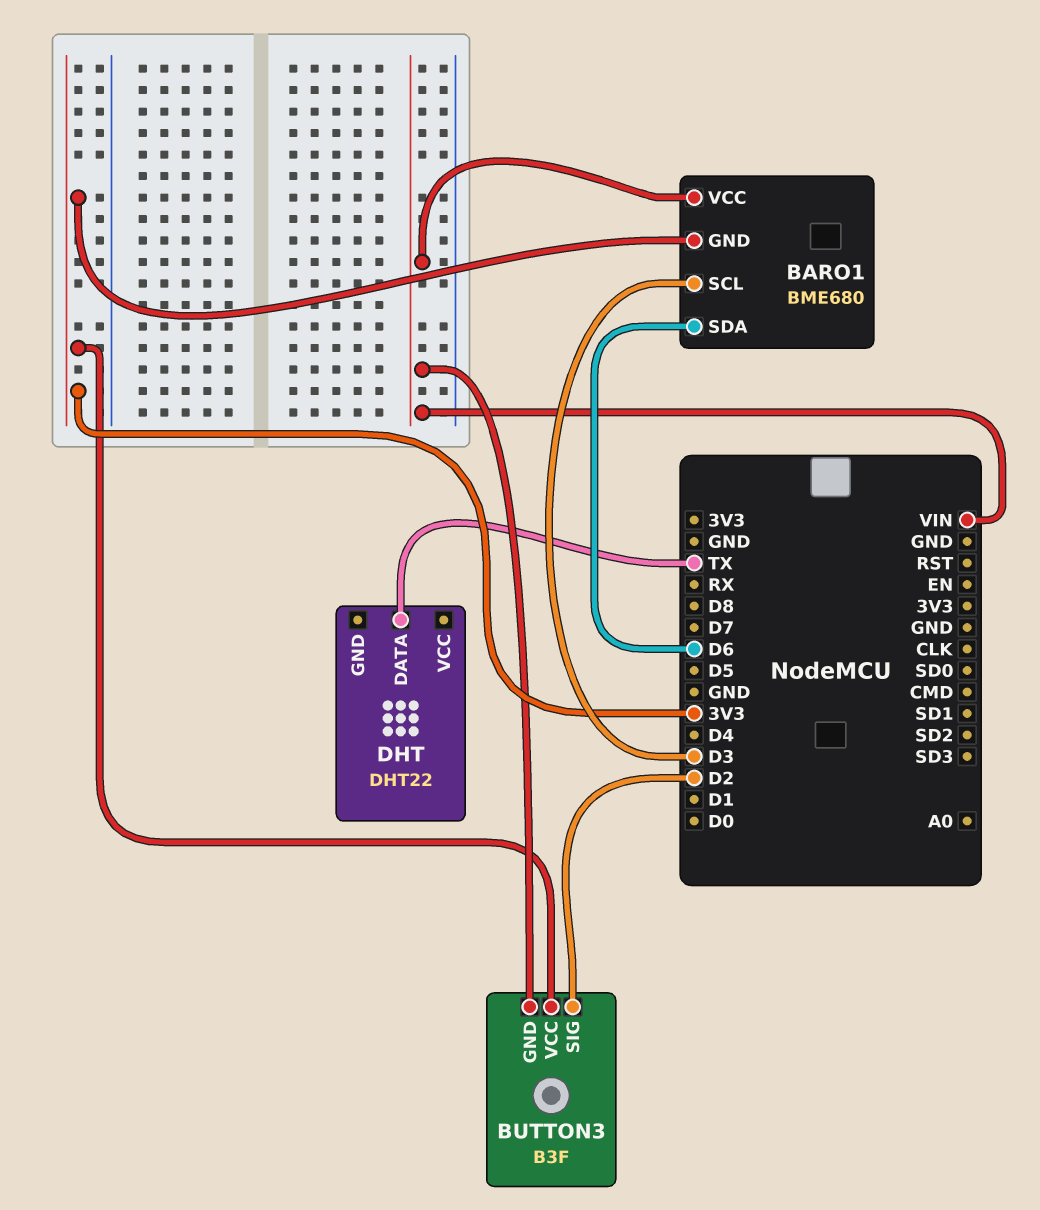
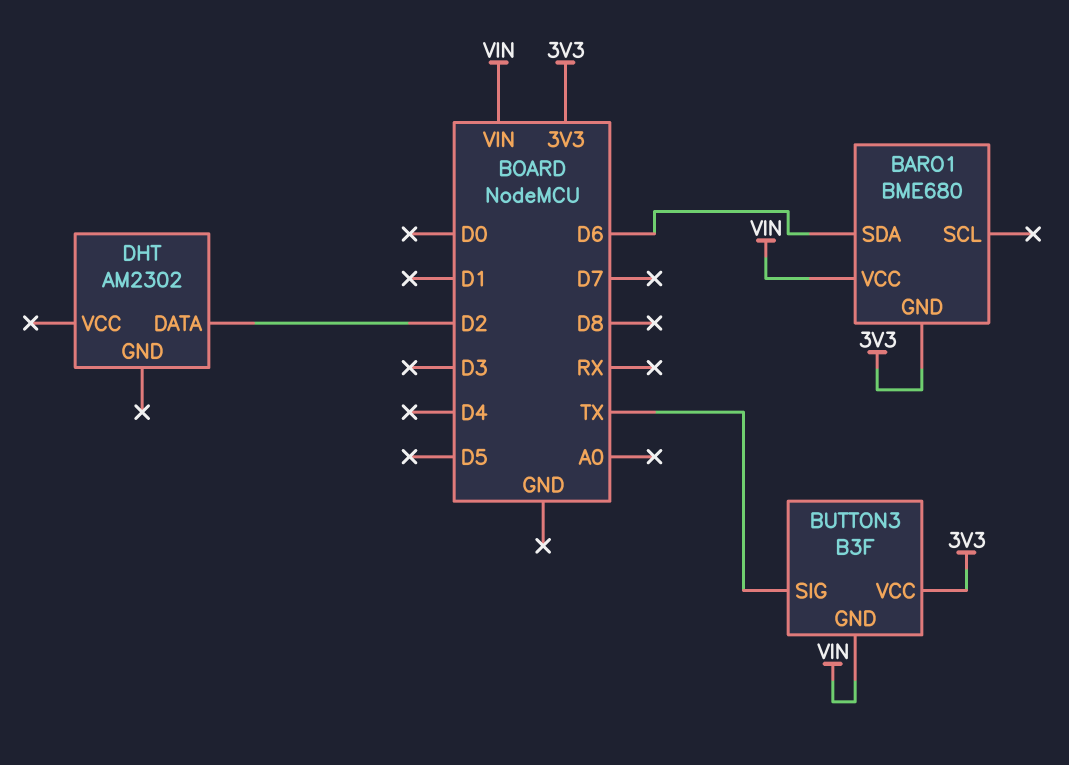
BARO1 pin SCL: D3 -> none
BUTTON3 pin SIG: D2 -> TX
DHT: DHT22 -> AM2302
DHT pin DATA: TX -> D2

